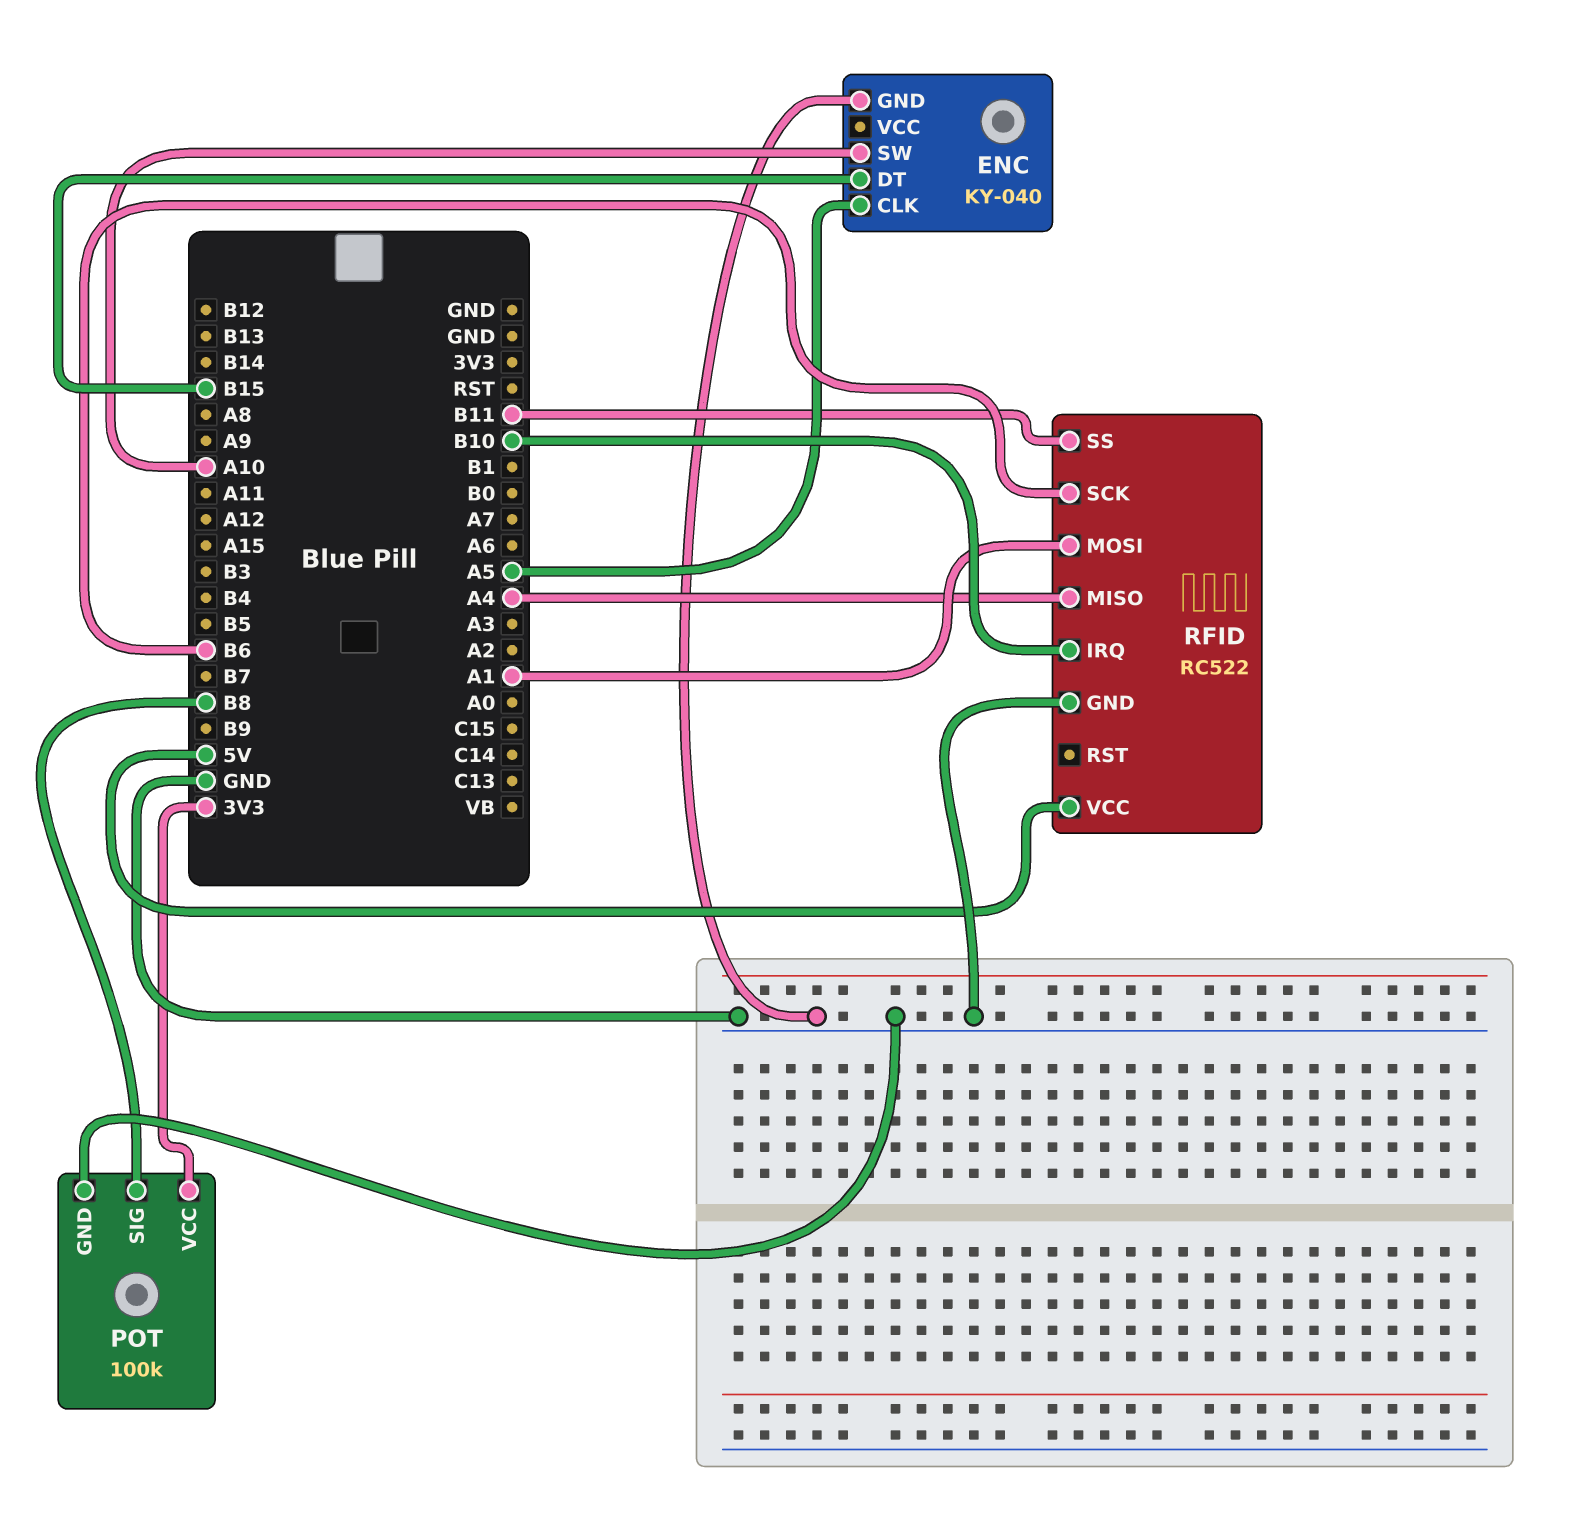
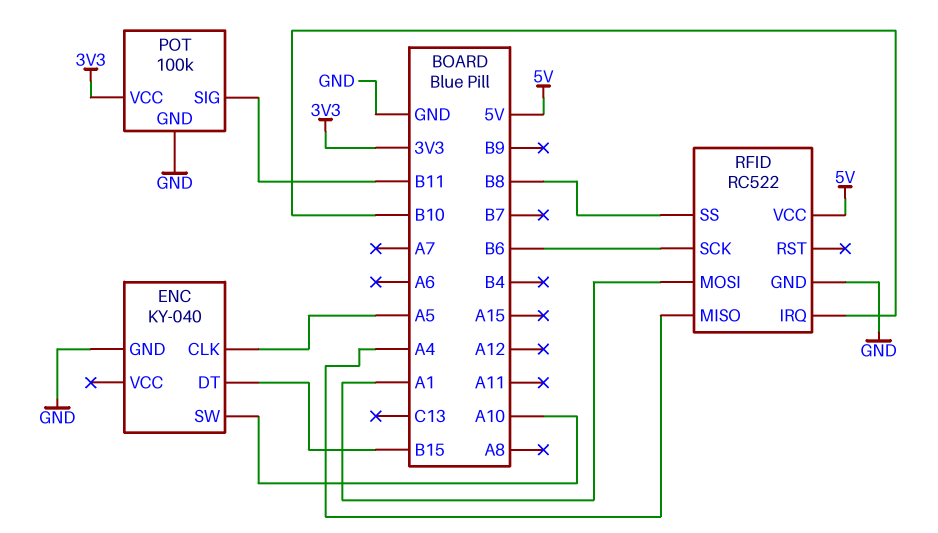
POT pin SIG: B8 -> B11
RFID pin SS: B11 -> B8

